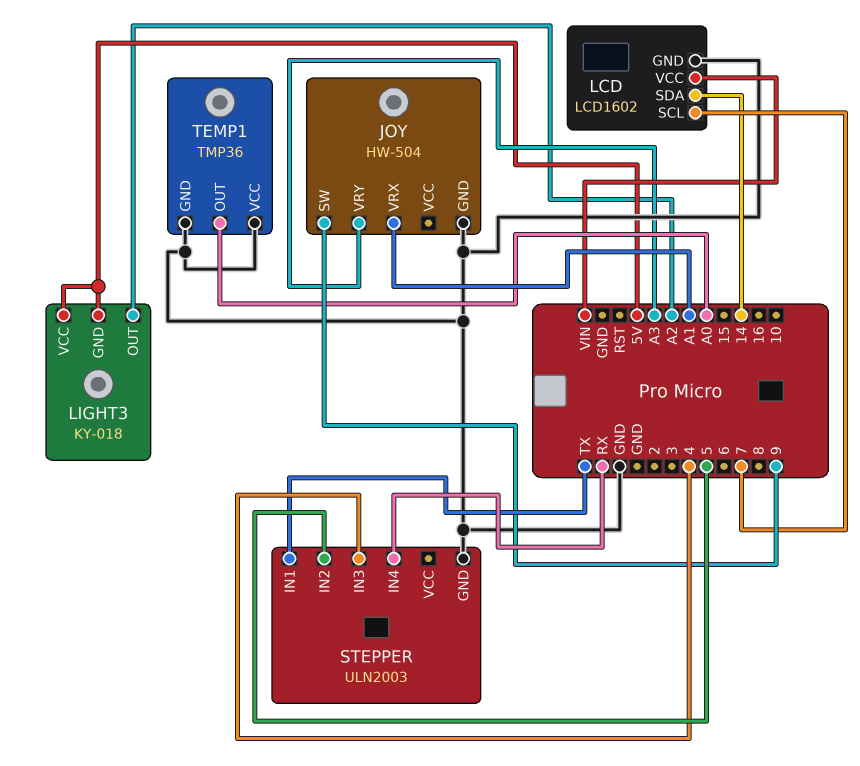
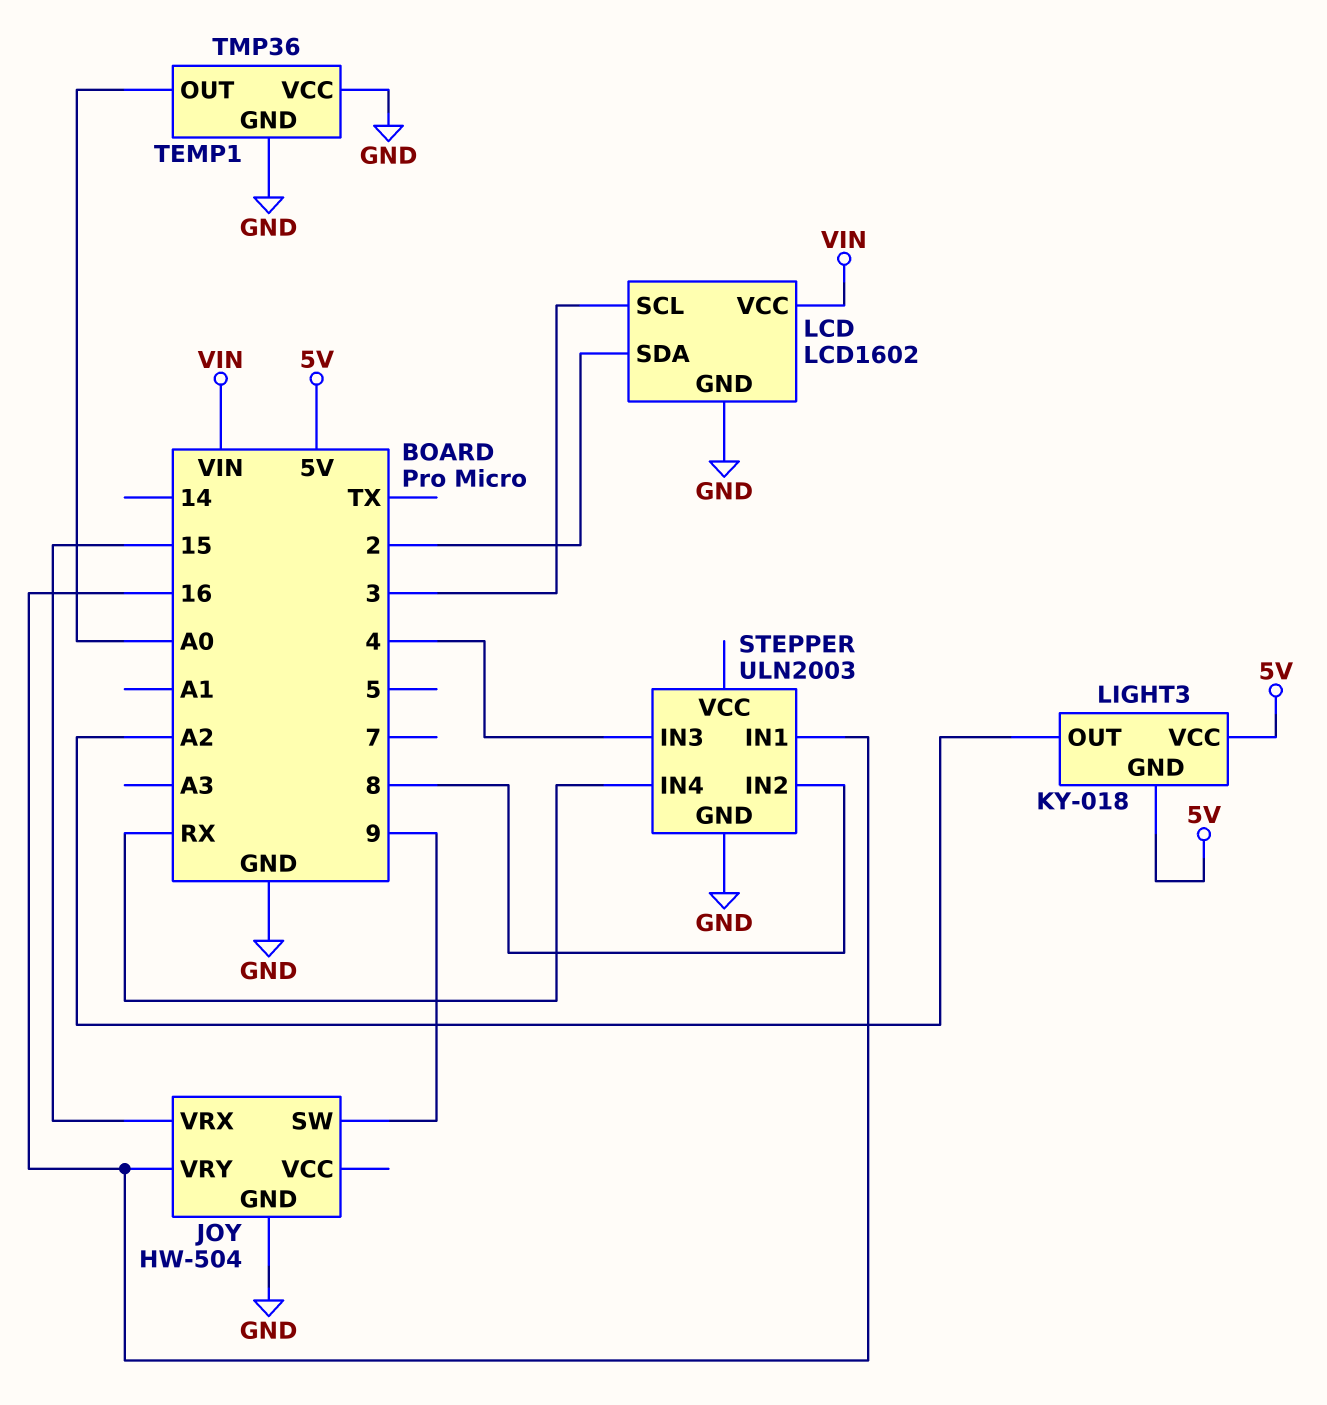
JOY pin VRX: A1 -> 15
JOY pin VRY: A3 -> 16
LCD pin SCL: 7 -> 3
LCD pin SDA: 14 -> 2
STEPPER pin IN1: TX -> 16
STEPPER pin IN2: 5 -> 8

